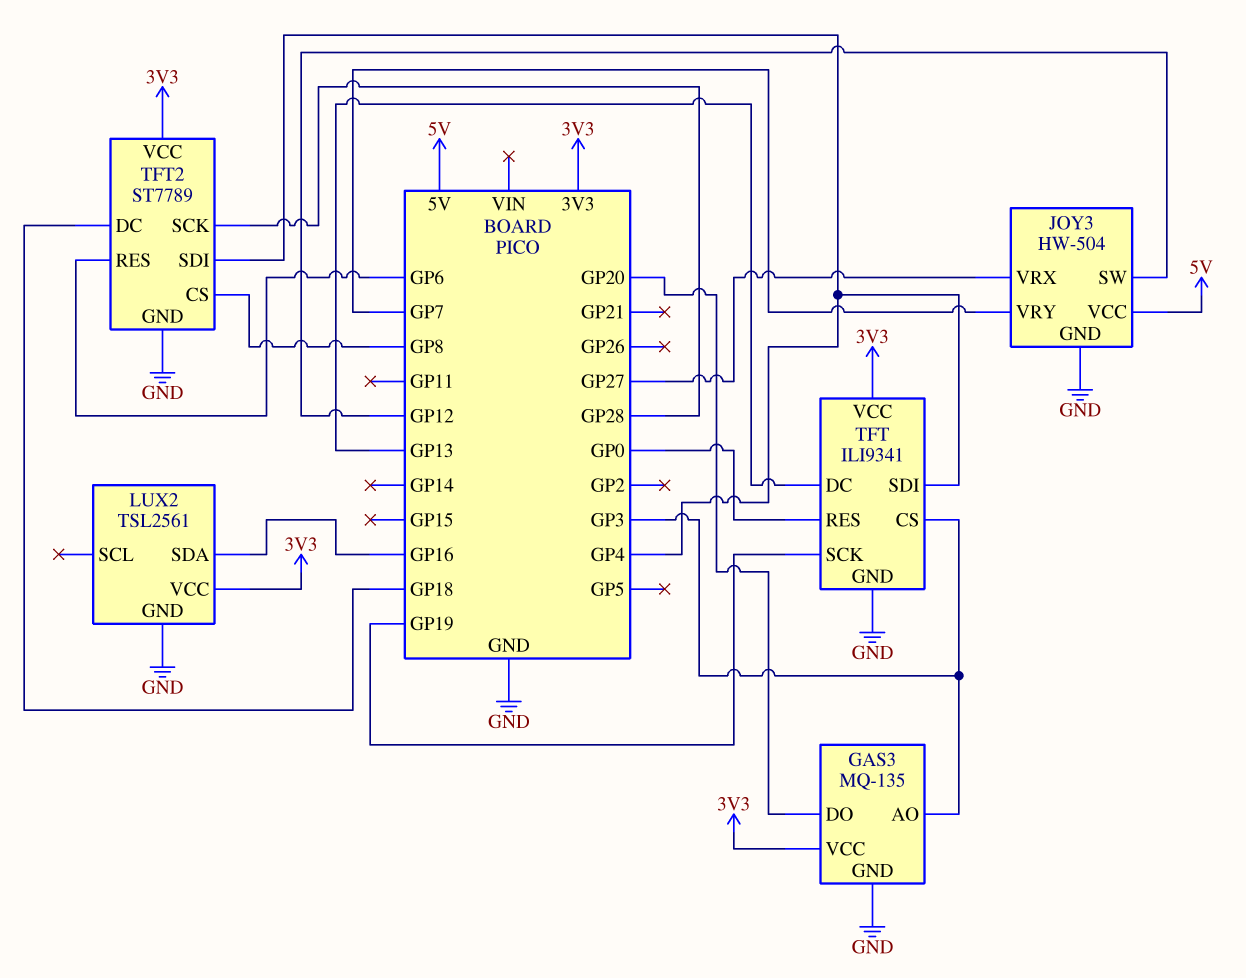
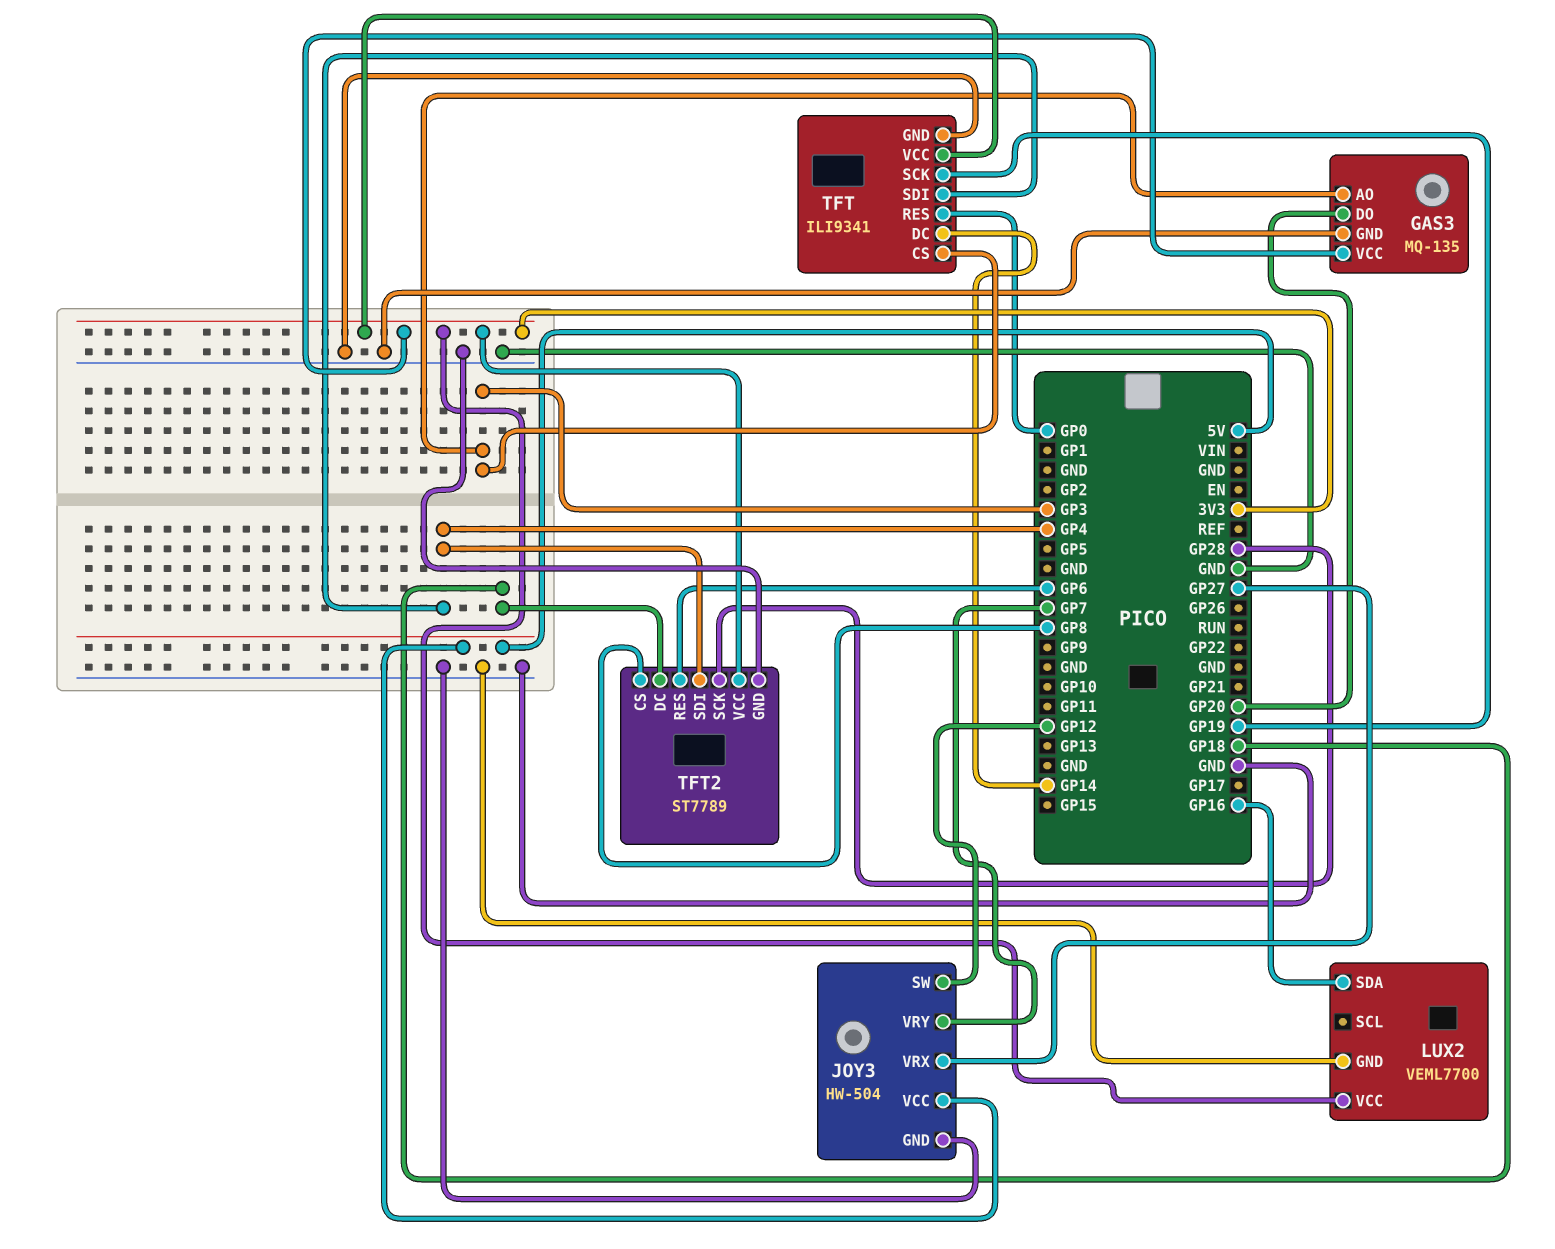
LUX2: TSL2561 -> VEML7700
TFT pin DC: GP13 -> GP14

